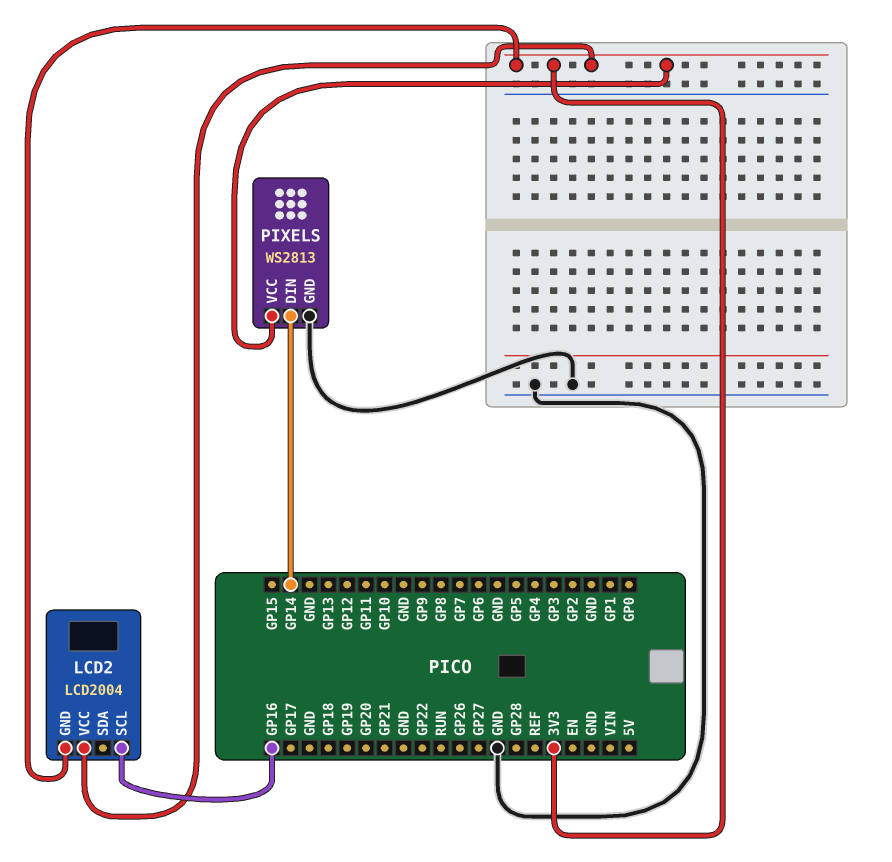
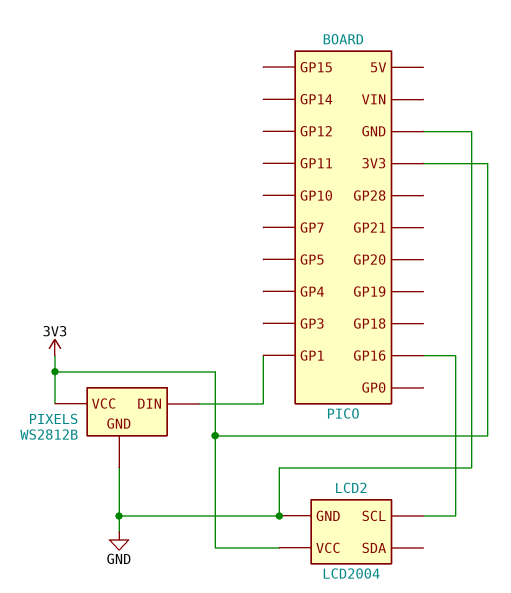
LCD2 pin GND: 3V3 -> GND
PIXELS: WS2813 -> WS2812B
PIXELS pin DIN: GP14 -> GP1

